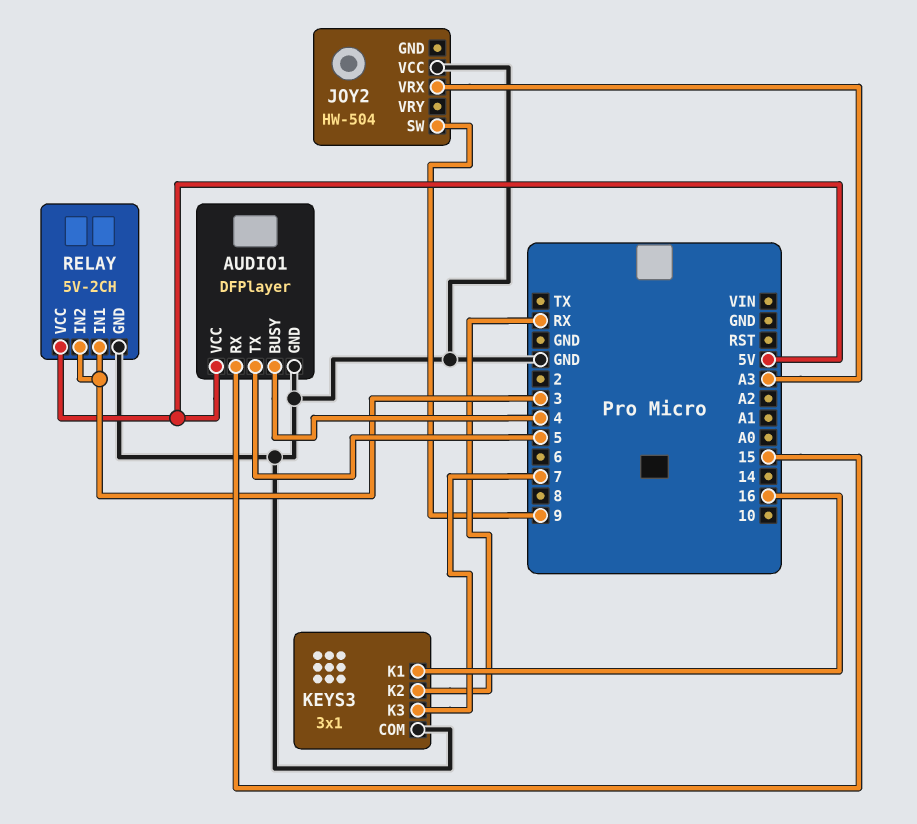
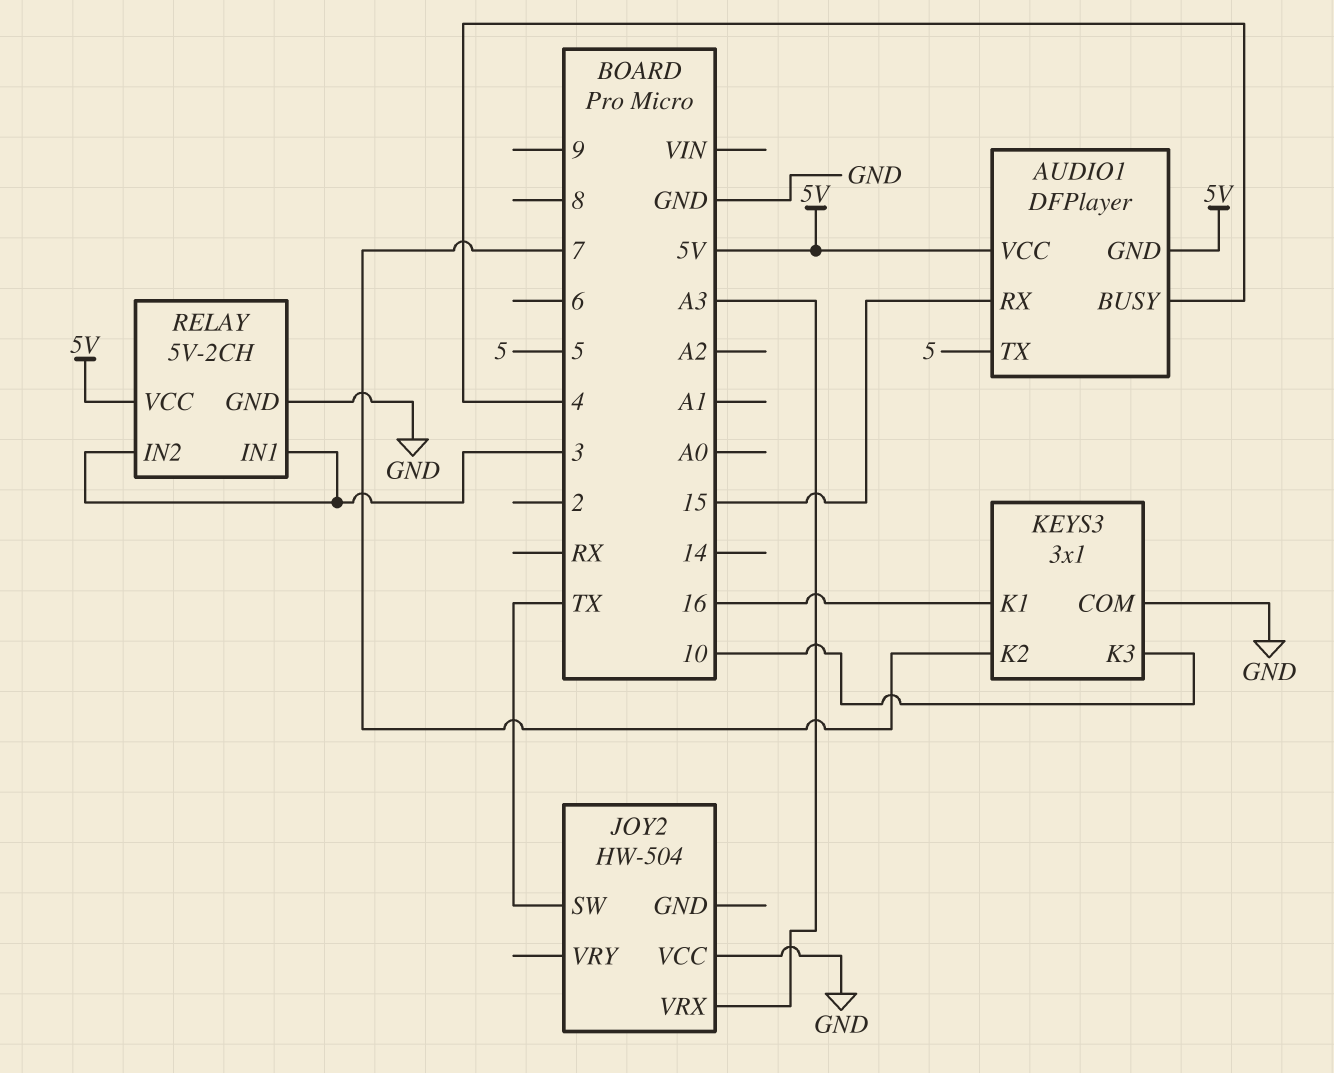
AUDIO1 pin GND: GND -> 5V
JOY2 pin SW: 9 -> TX
KEYS3 pin K2: RX -> 7
KEYS3 pin K3: 7 -> 10

